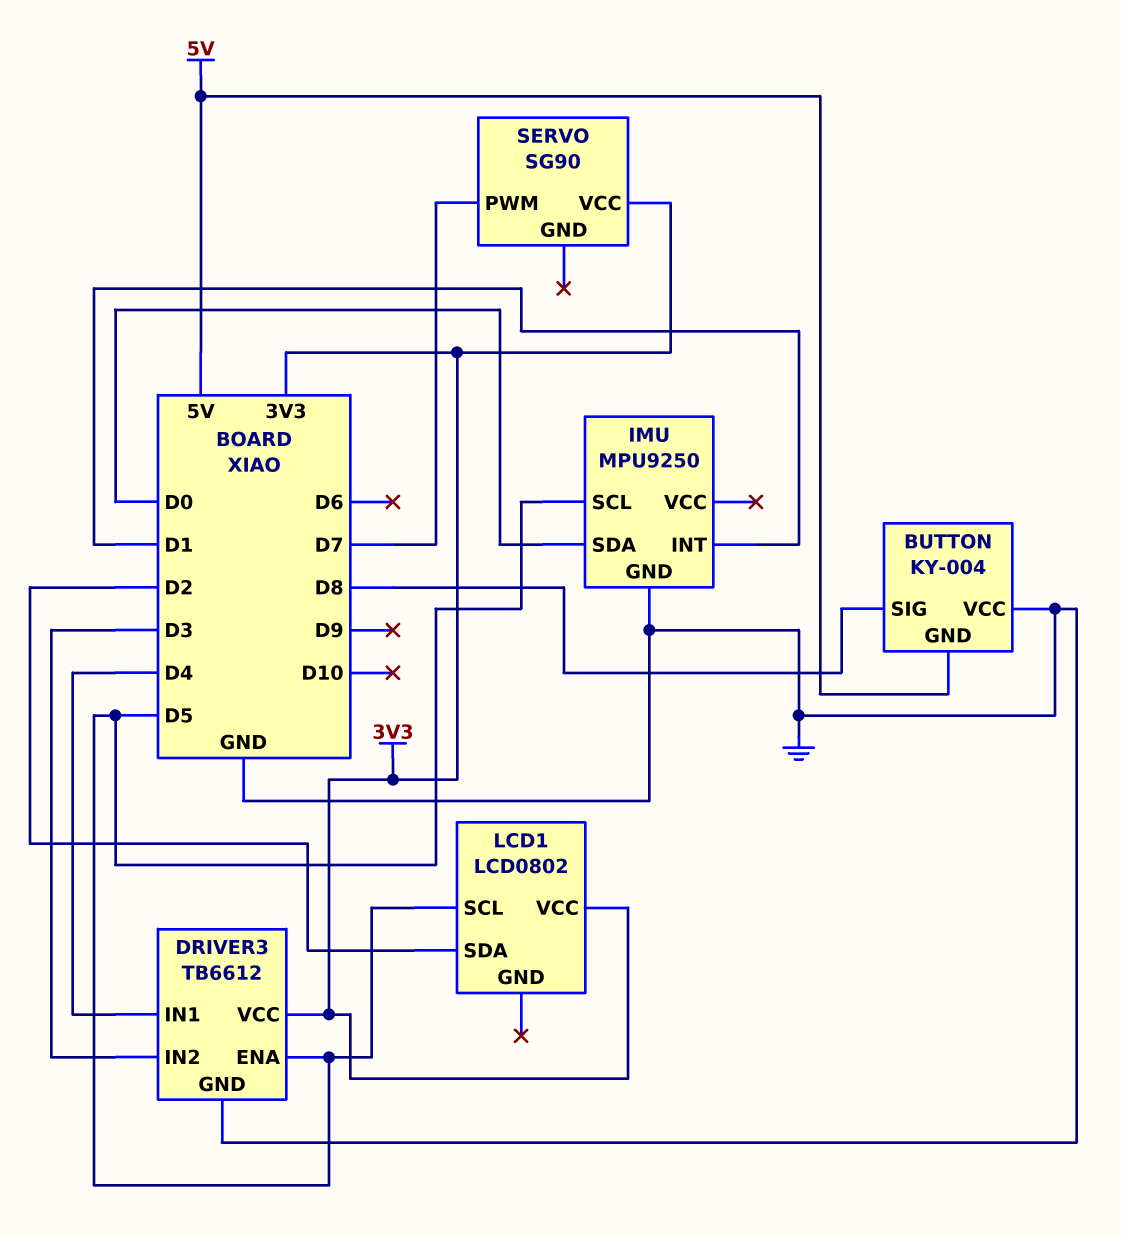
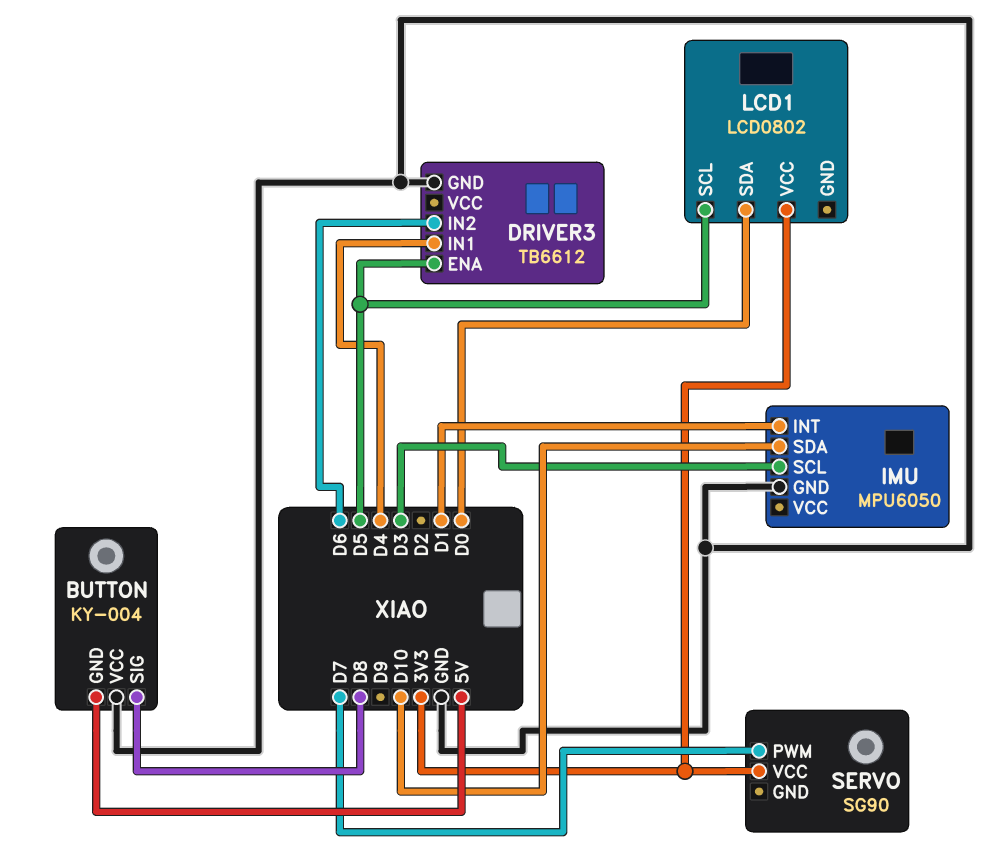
DRIVER3 pin IN2: D3 -> D6
DRIVER3 pin VCC: 3V3 -> none
IMU: MPU9250 -> MPU6050
IMU pin SCL: D5 -> D3
IMU pin SDA: D0 -> D10
LCD1 pin SDA: D2 -> D0

